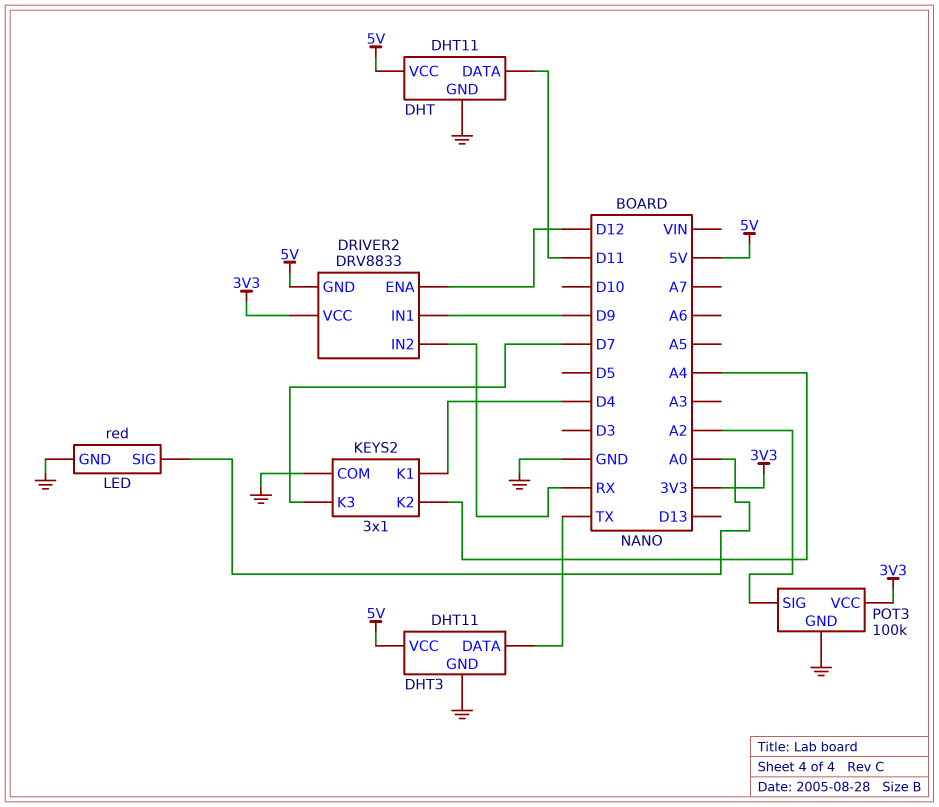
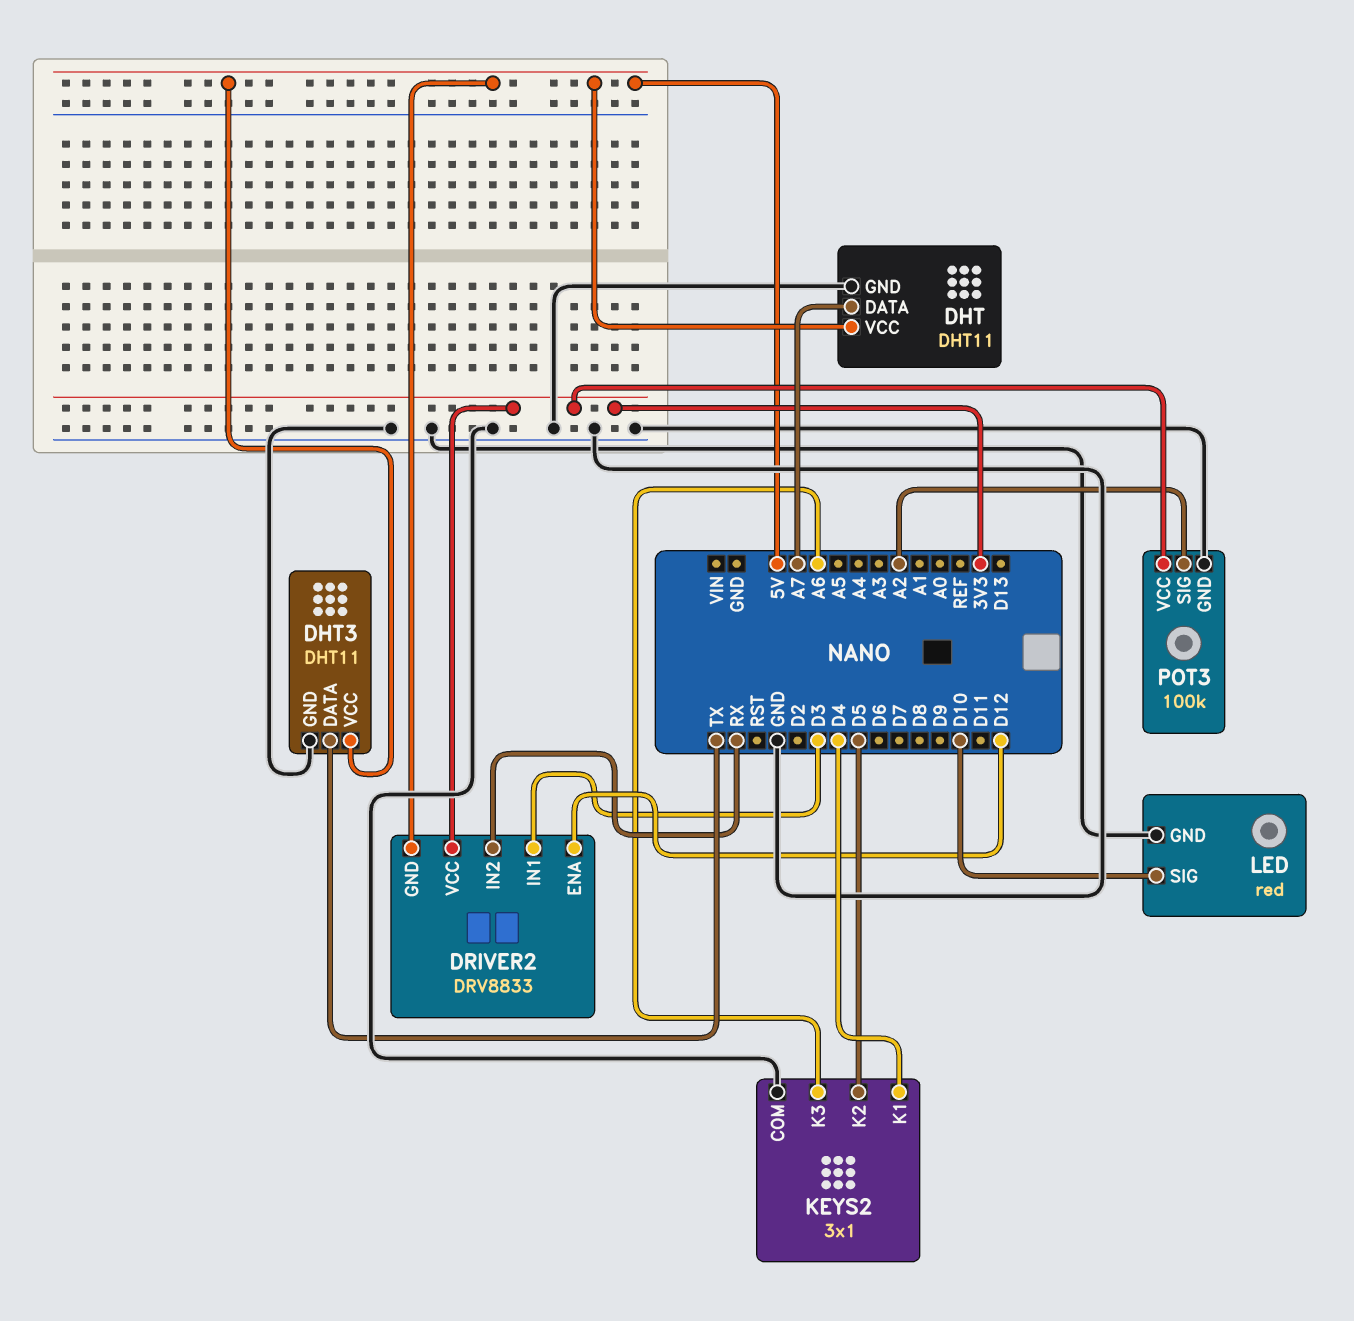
DHT pin DATA: D11 -> A7
DRIVER2 pin IN1: D9 -> D3
KEYS2 pin K2: A4 -> D5
KEYS2 pin K3: D7 -> A6
LED pin SIG: A0 -> D10

